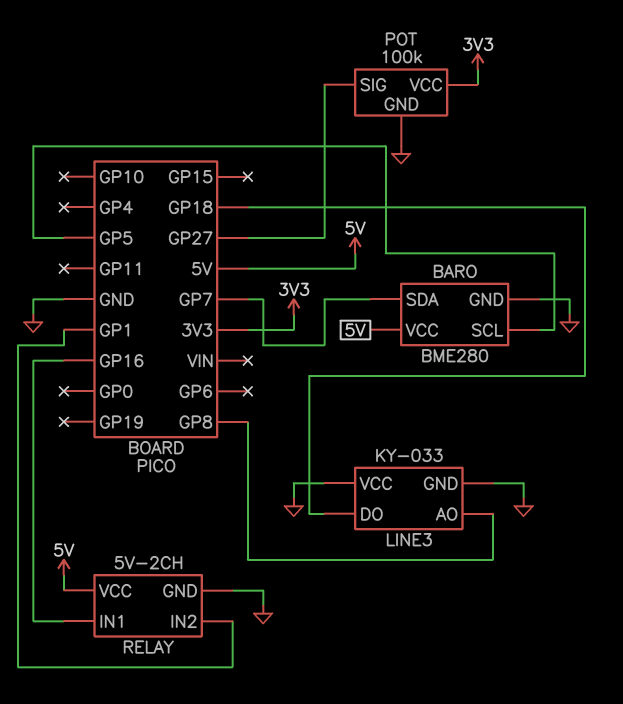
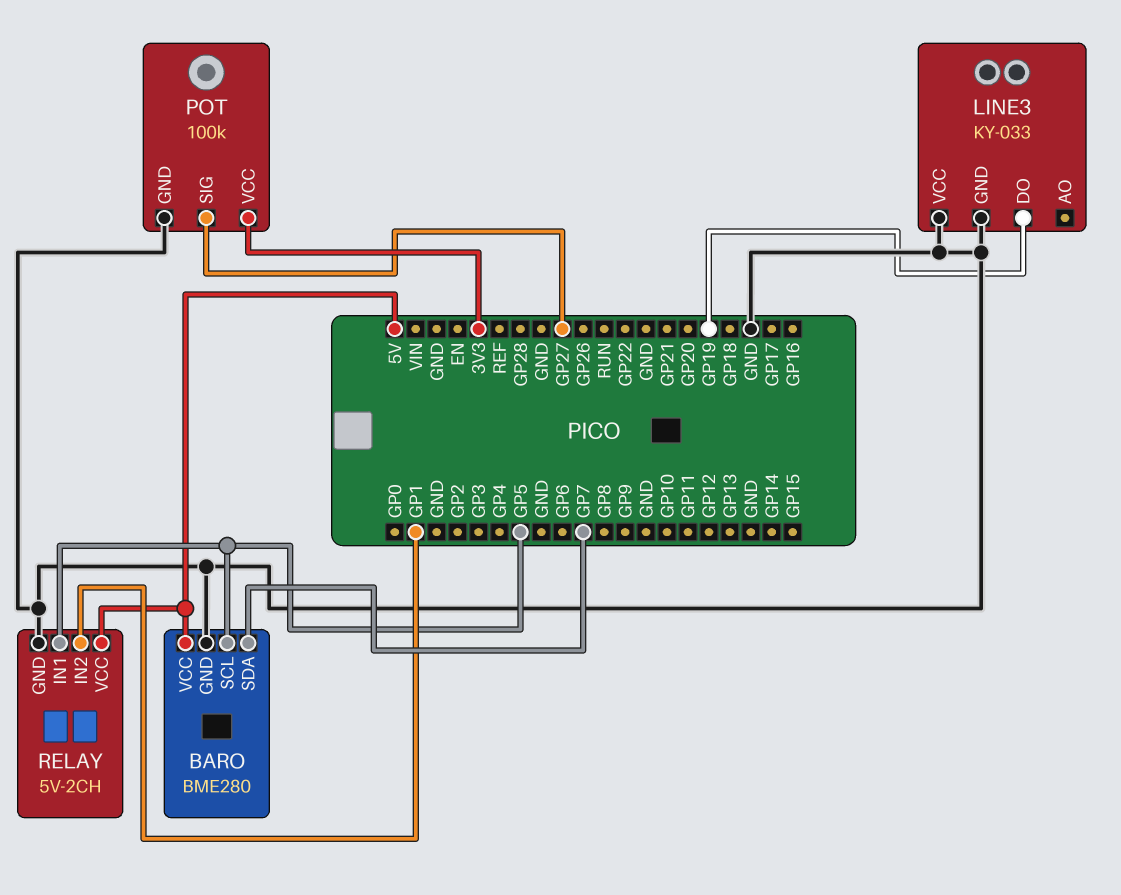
LINE3 pin AO: GP8 -> none
LINE3 pin DO: GP18 -> GP19
RELAY pin IN1: GP16 -> GP5

